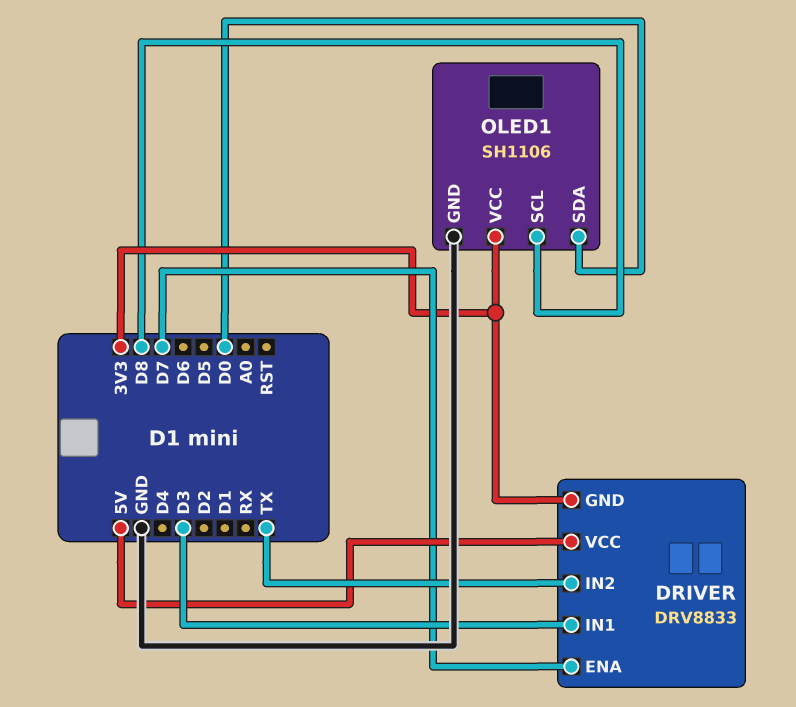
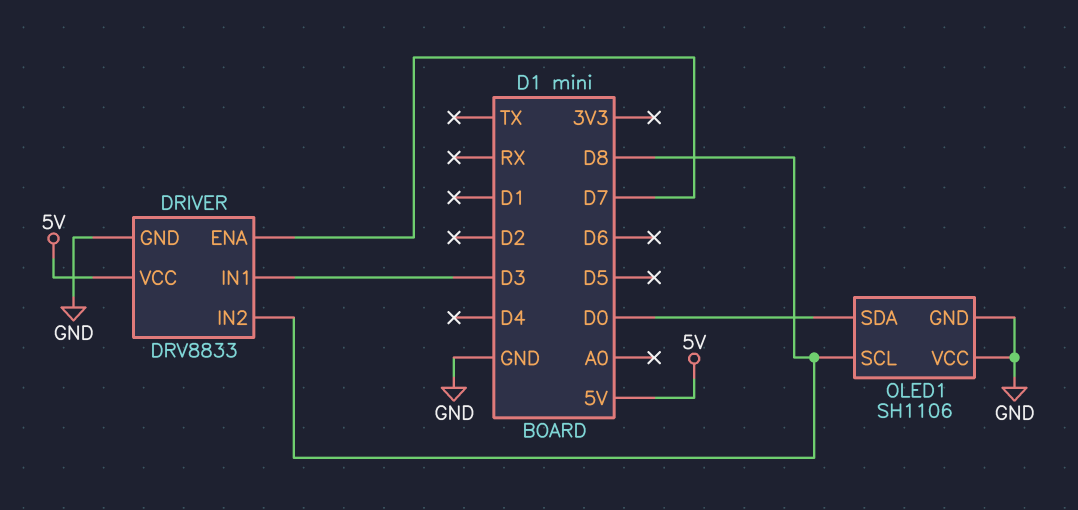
DRIVER pin GND: 3V3 -> GND
DRIVER pin IN2: TX -> D8
OLED1 pin VCC: 3V3 -> GND

